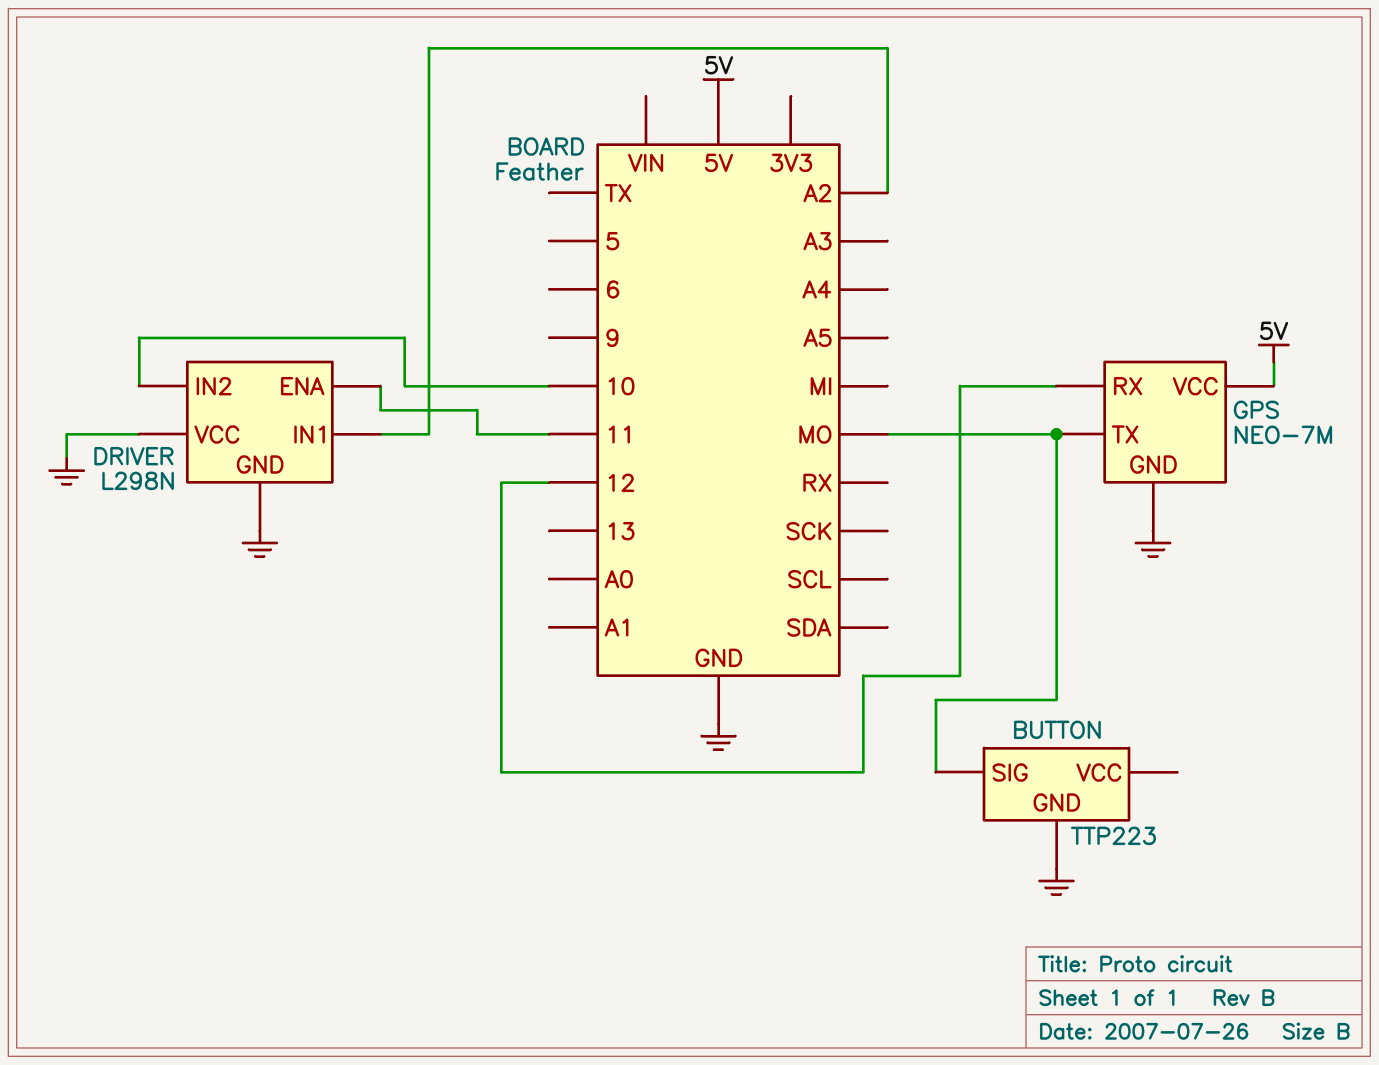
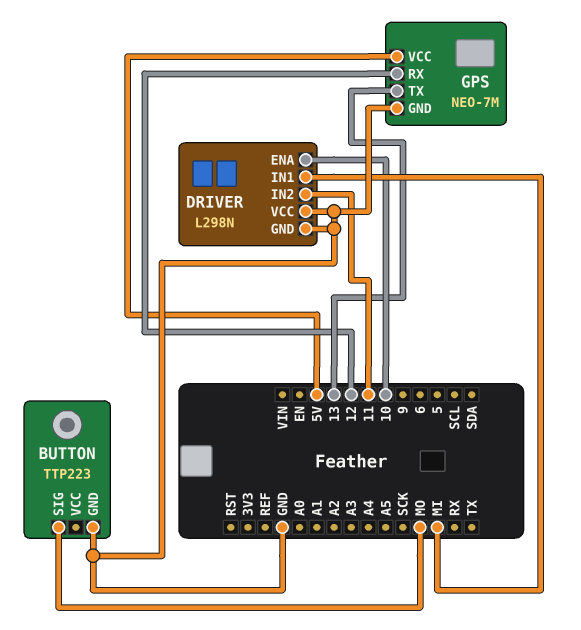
DRIVER pin ENA: 11 -> 10
DRIVER pin IN1: A2 -> MI
DRIVER pin IN2: 10 -> 11
GPS pin TX: MO -> 13

